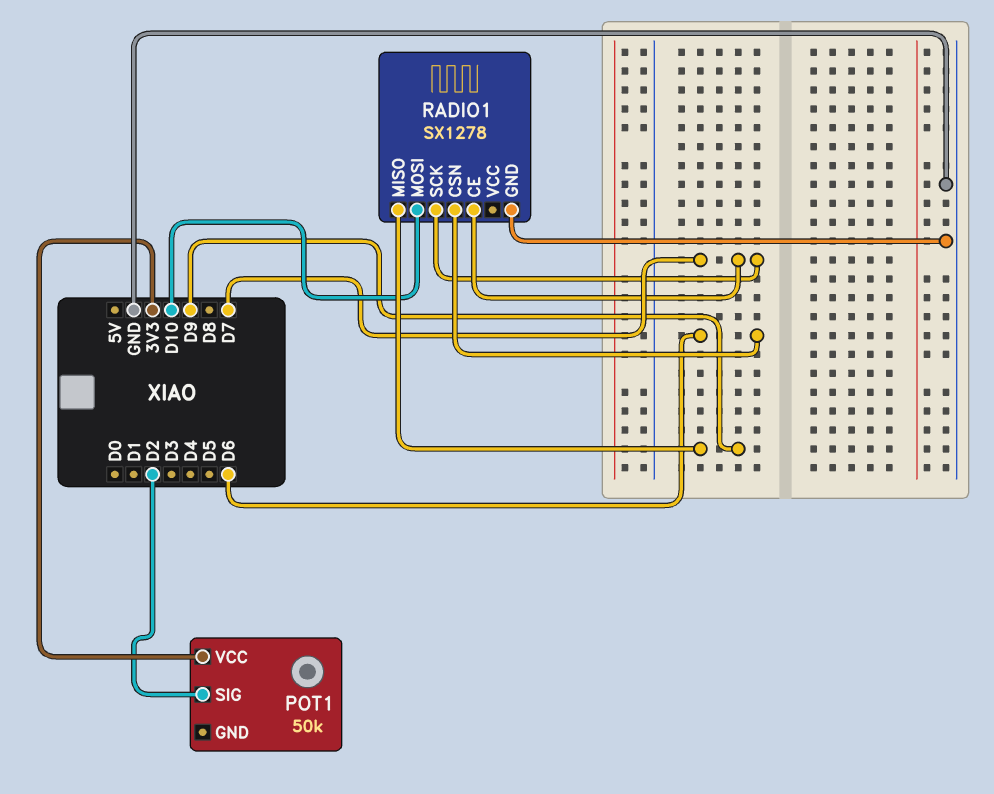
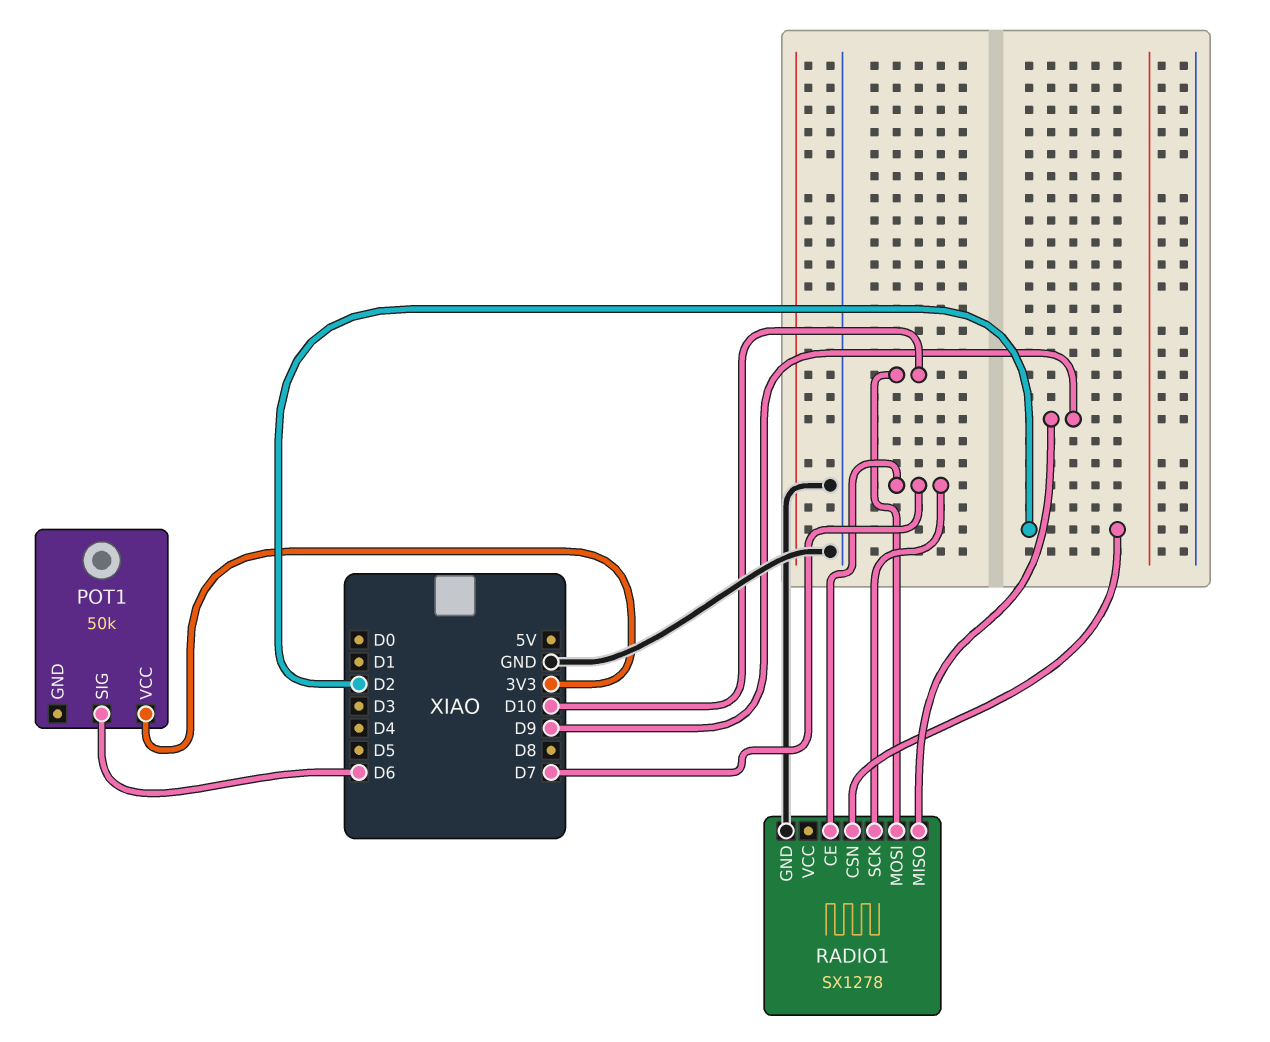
POT1 pin SIG: D2 -> D6
RADIO1 pin CSN: D6 -> D2

